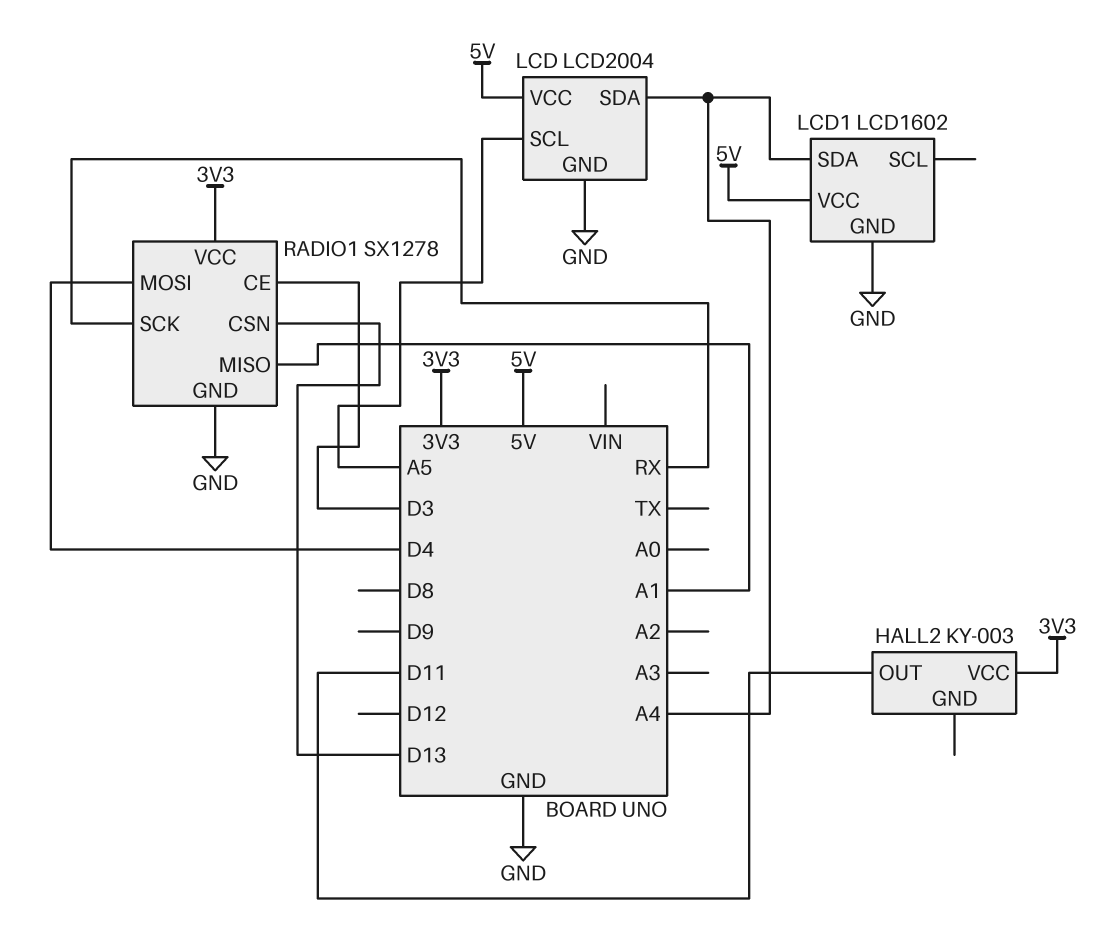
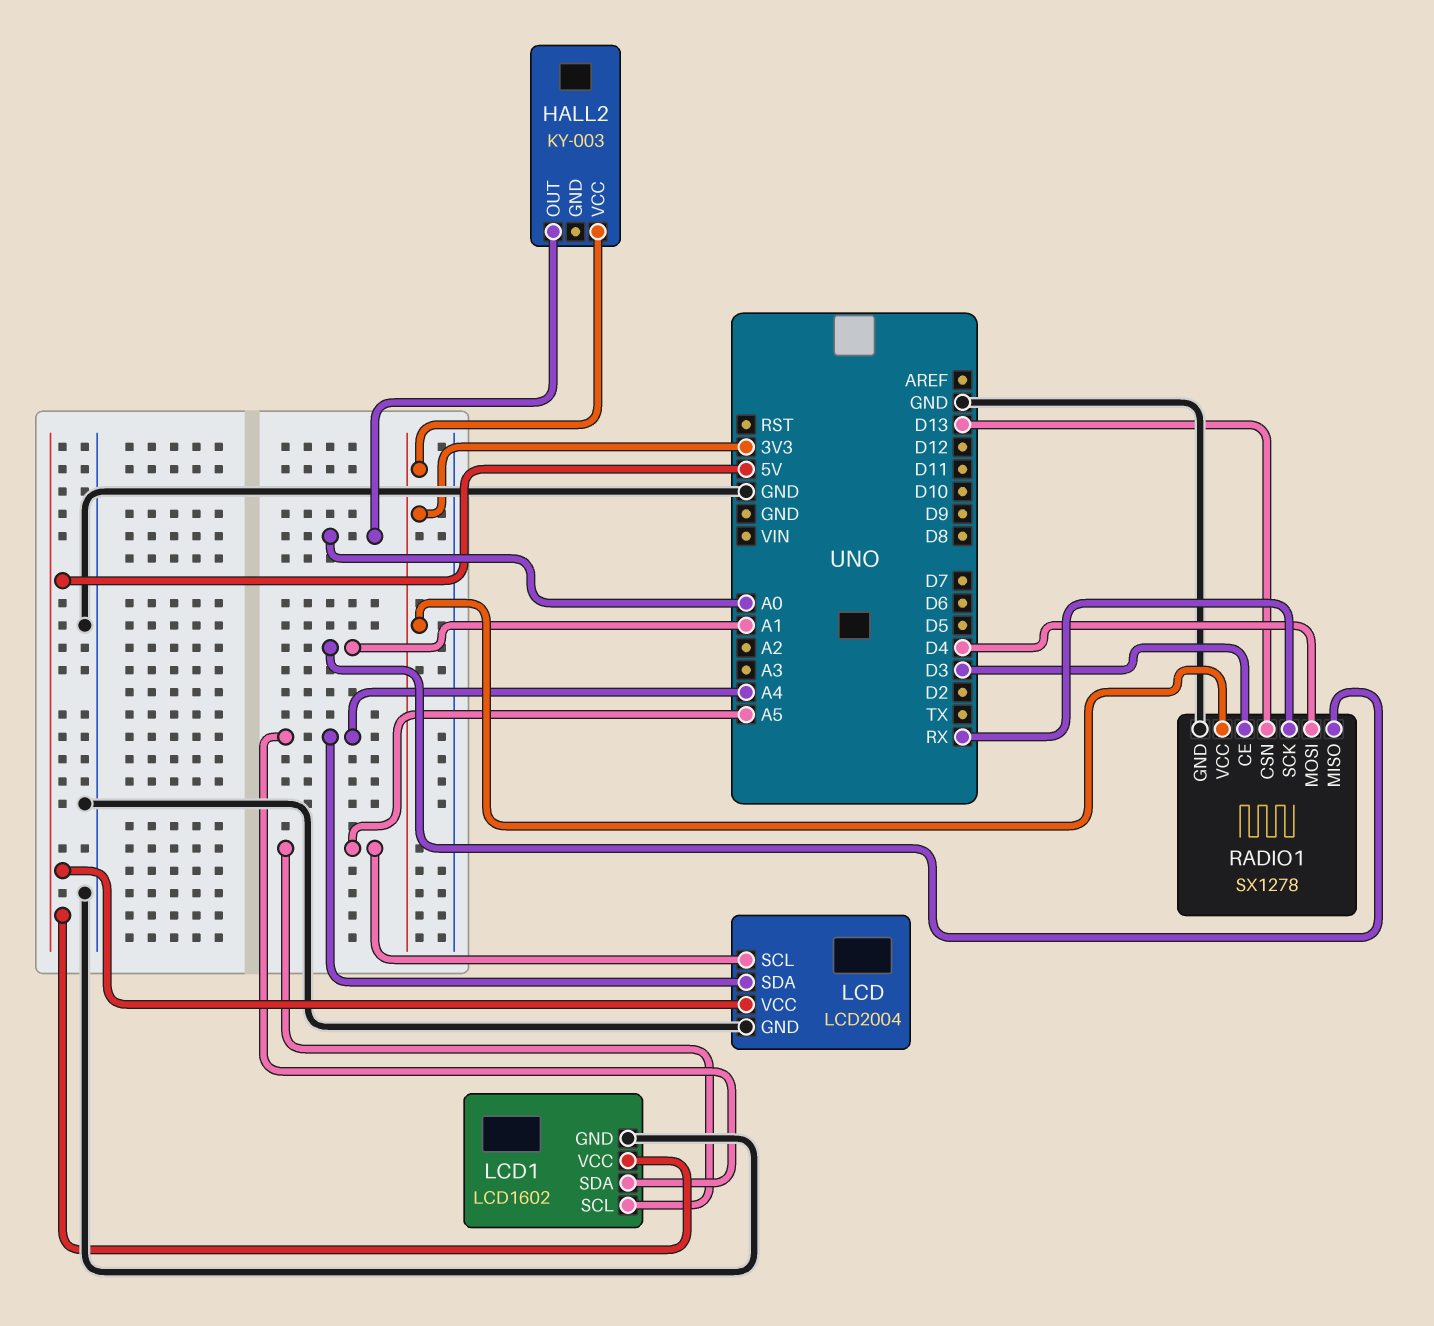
HALL2 pin OUT: D11 -> A0
LCD1 pin SCL: none -> A5

